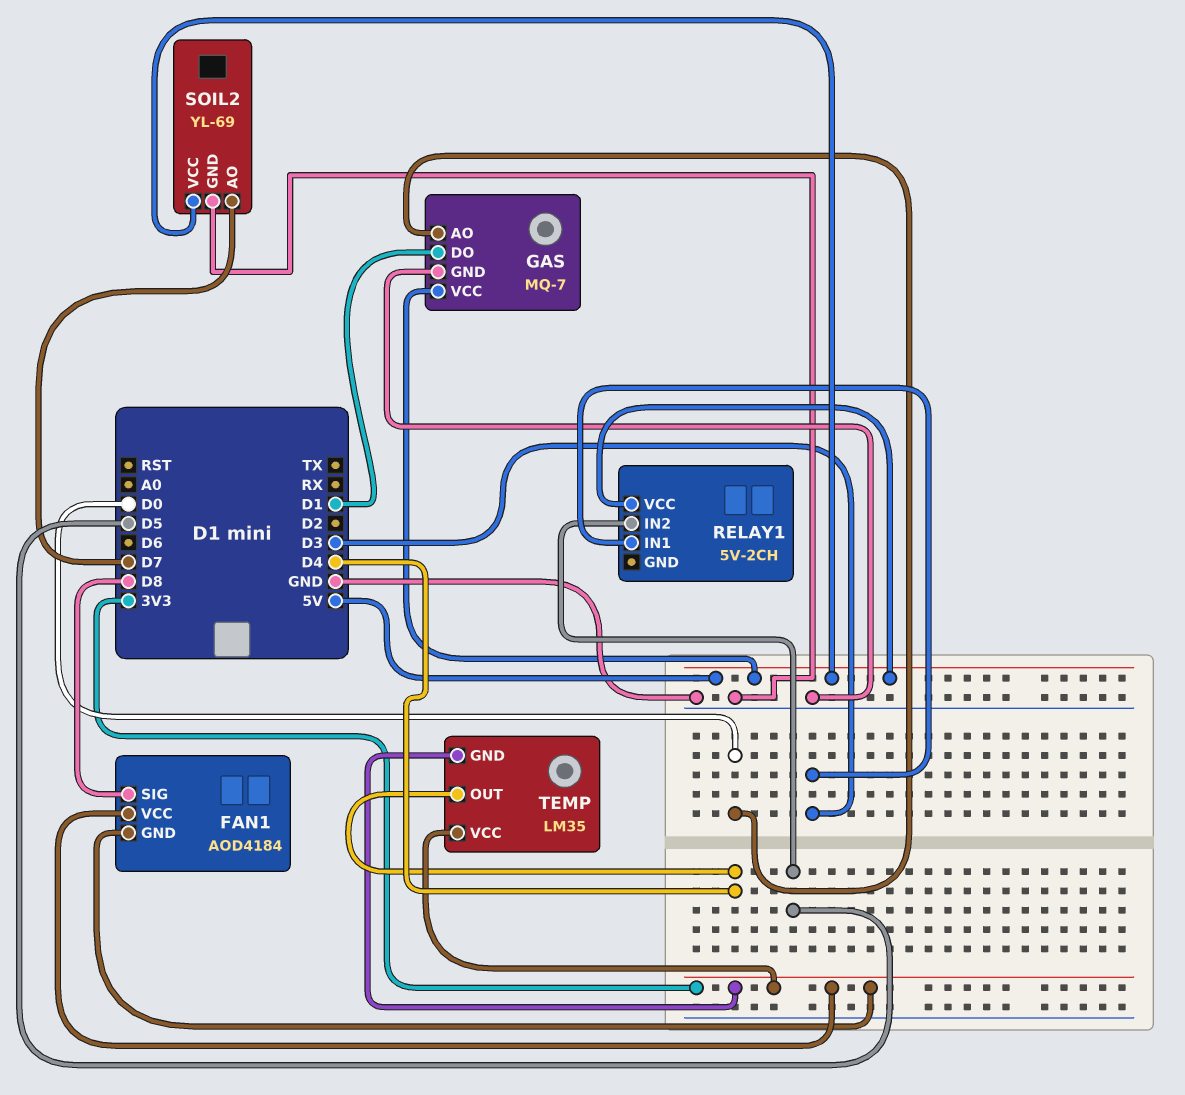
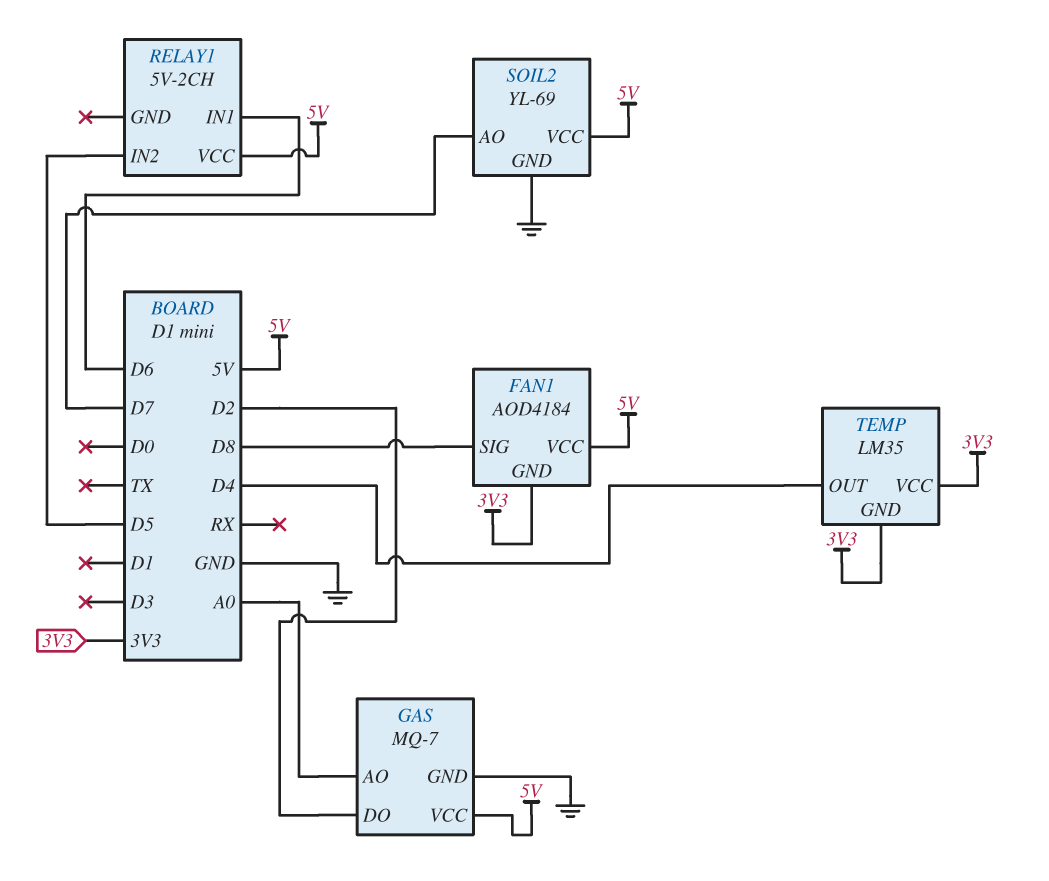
FAN1 pin VCC: 3V3 -> 5V
GAS pin AO: D0 -> A0
GAS pin DO: D1 -> D2
RELAY1 pin IN1: D3 -> D6

